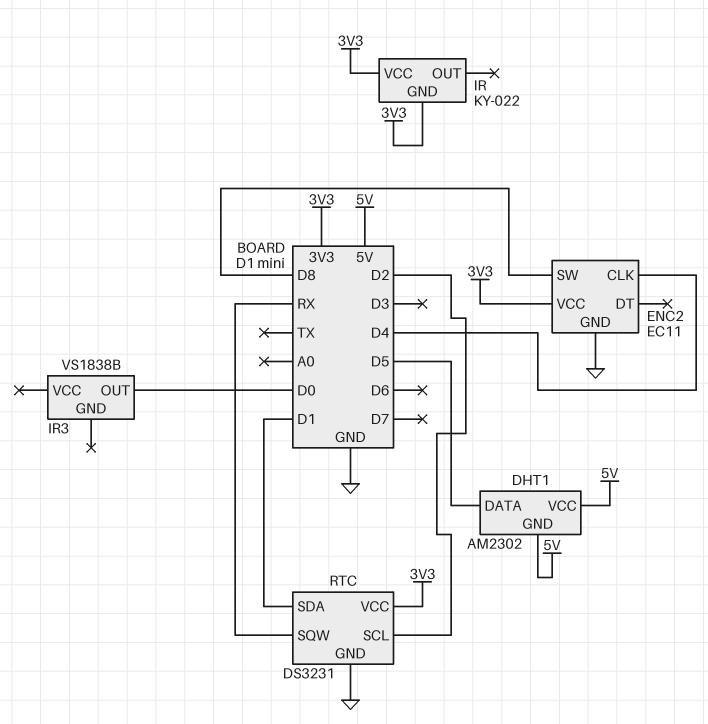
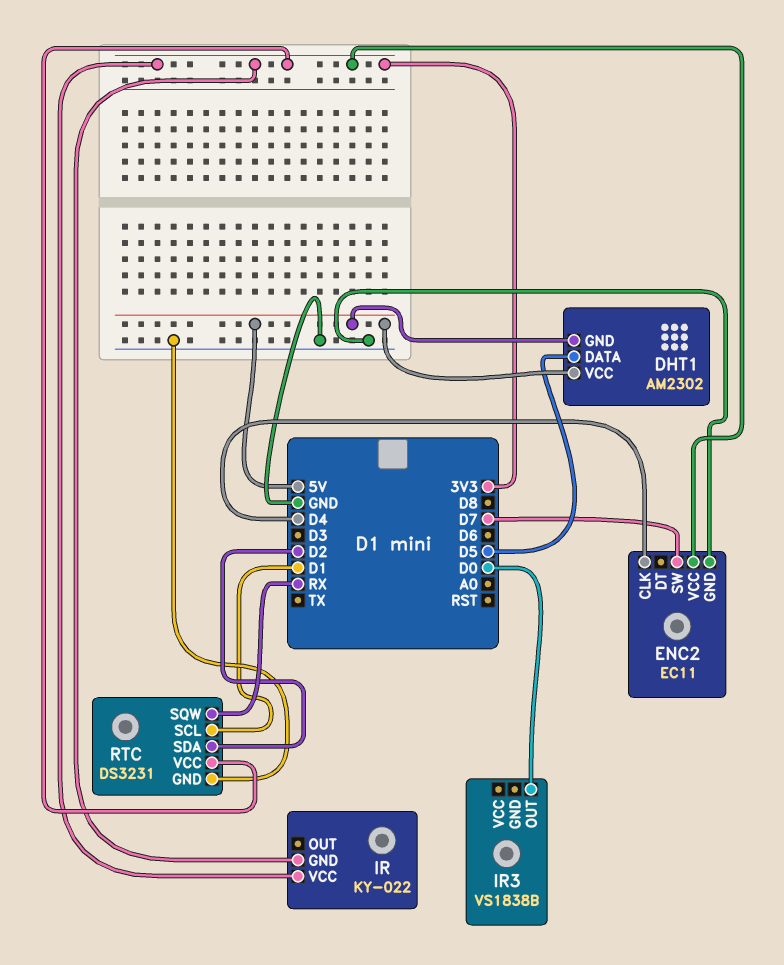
ENC2 pin SW: D8 -> D7
RTC pin SCL: D2 -> D1
RTC pin SDA: D1 -> D2

